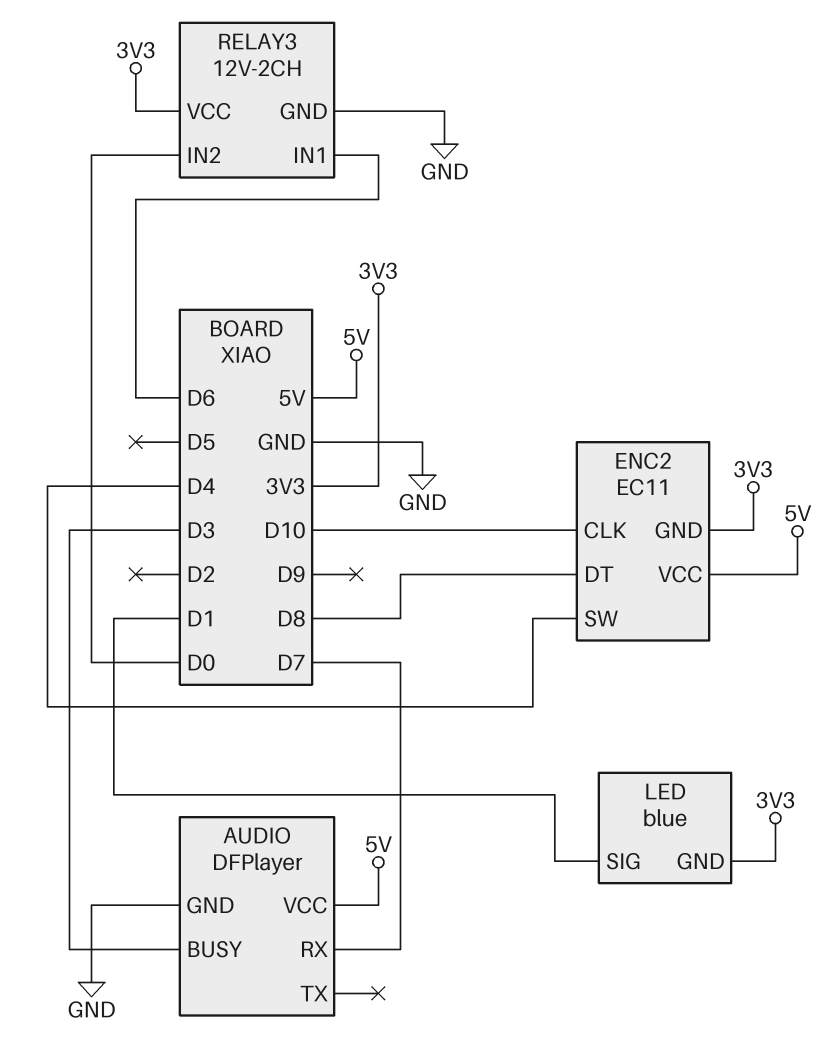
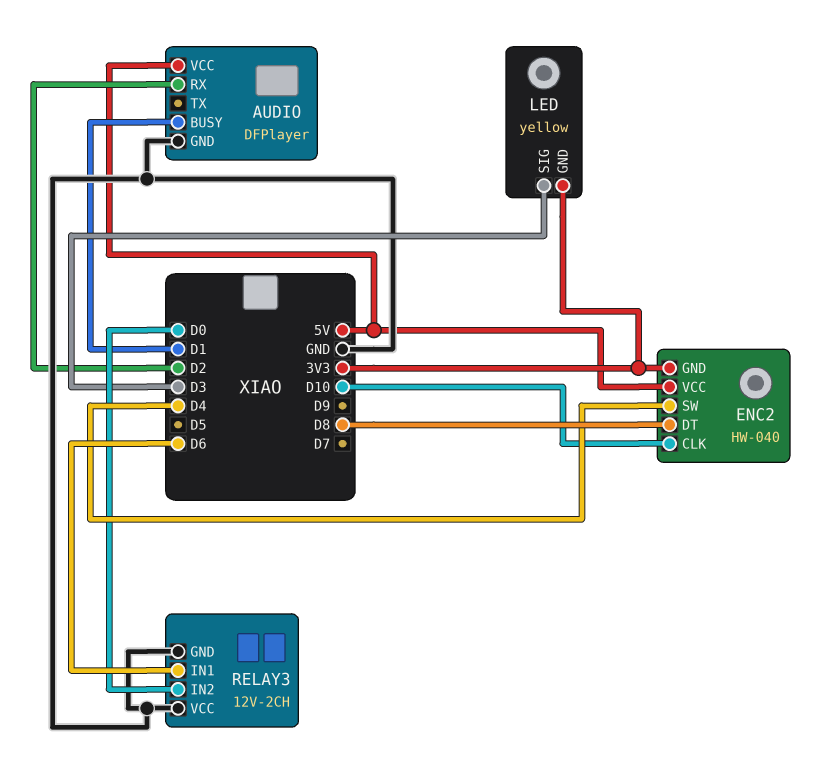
AUDIO pin BUSY: D3 -> D1
AUDIO pin RX: D7 -> D2
ENC2: EC11 -> HW-040
LED: blue -> yellow
LED pin SIG: D1 -> D3
RELAY3 pin VCC: 3V3 -> GND

